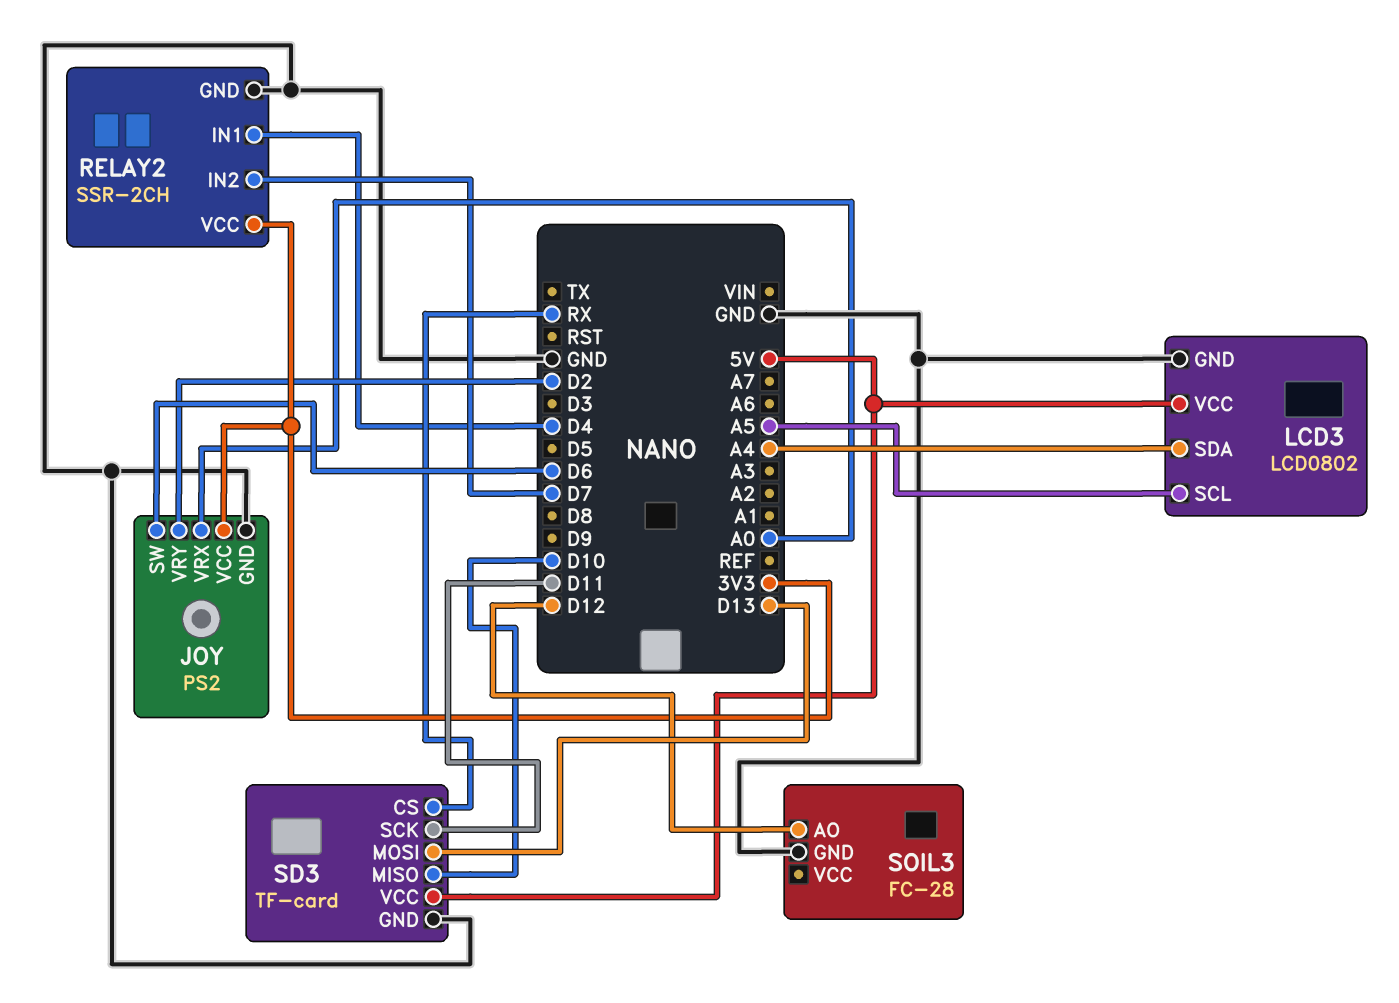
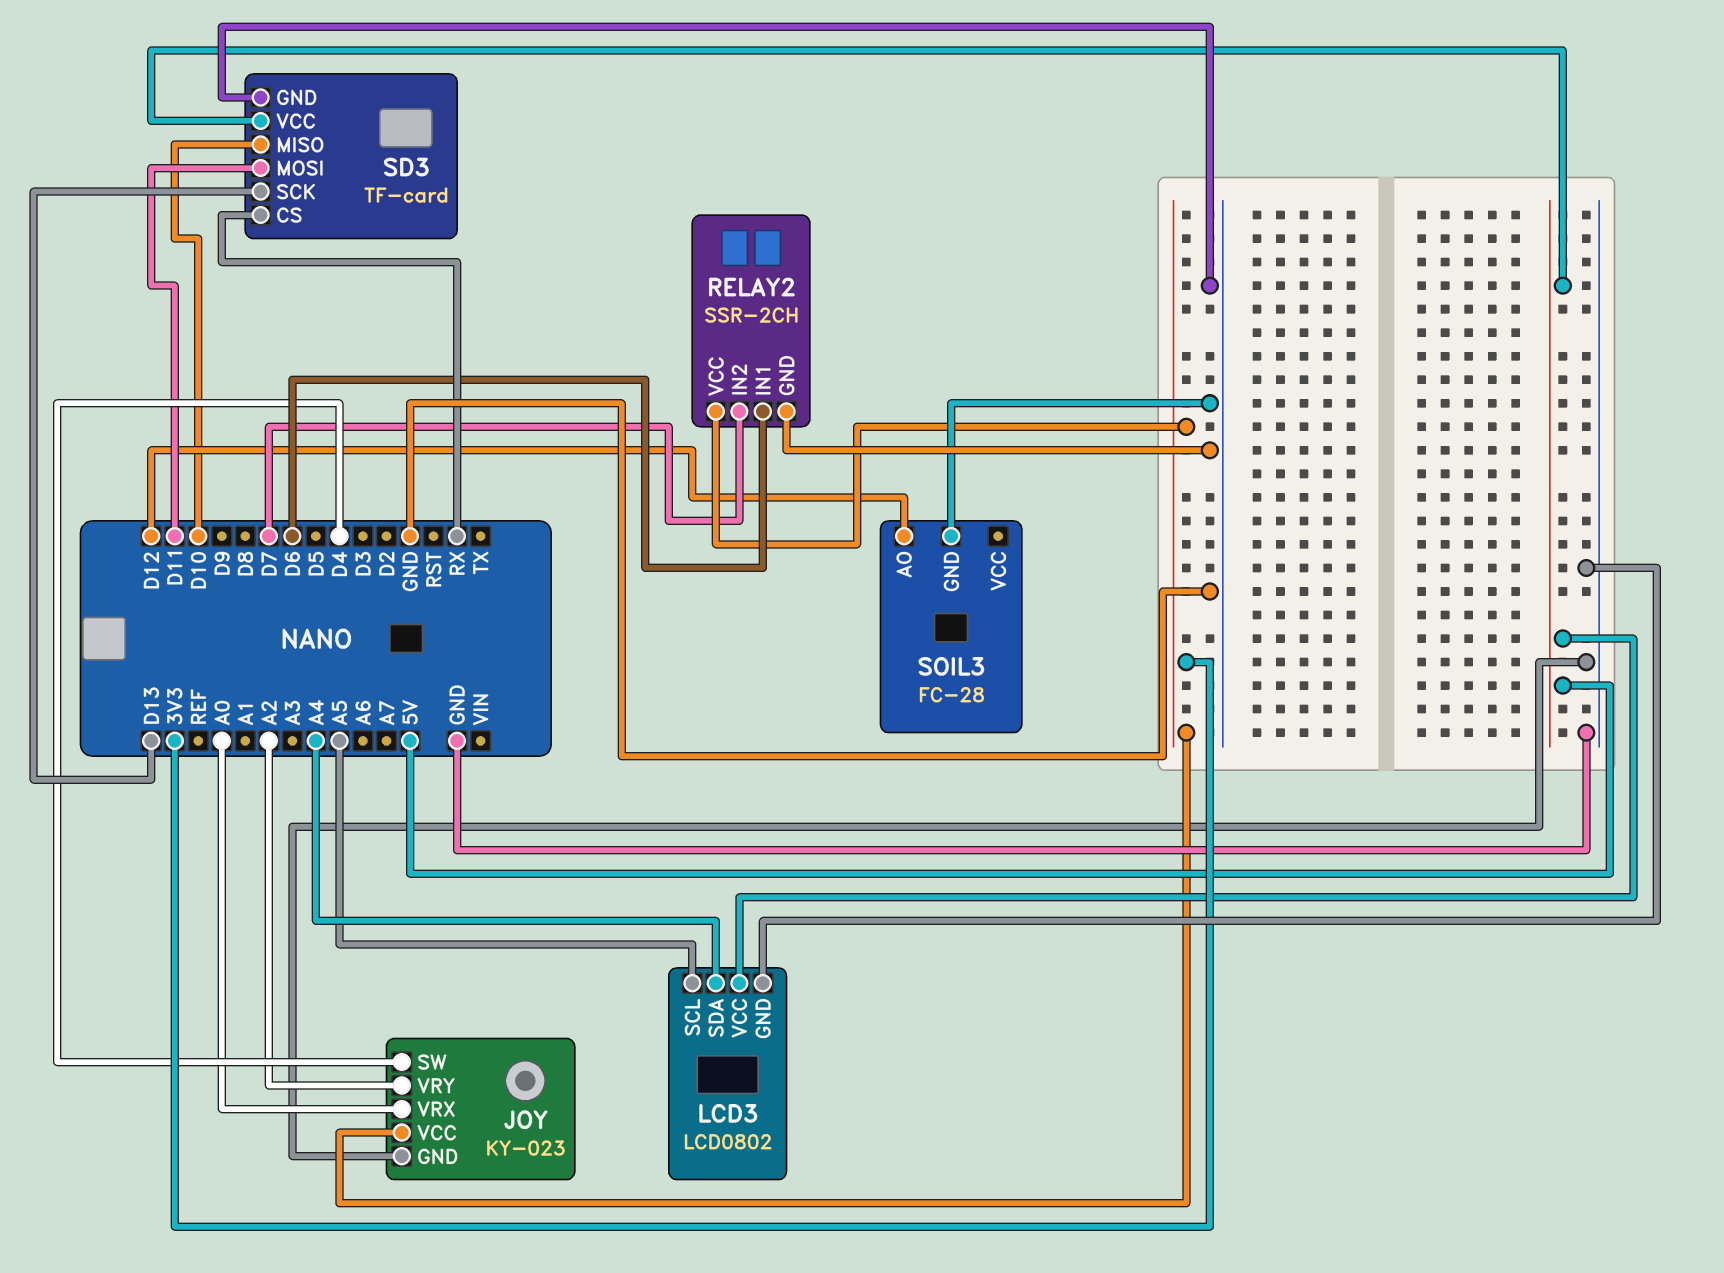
JOY: PS2 -> KY-023
JOY pin SW: D6 -> D4
JOY pin VRY: D2 -> A2
RELAY2 pin IN1: D4 -> D6
SD3 pin MOSI: D13 -> D11
SD3 pin SCK: D11 -> D13

